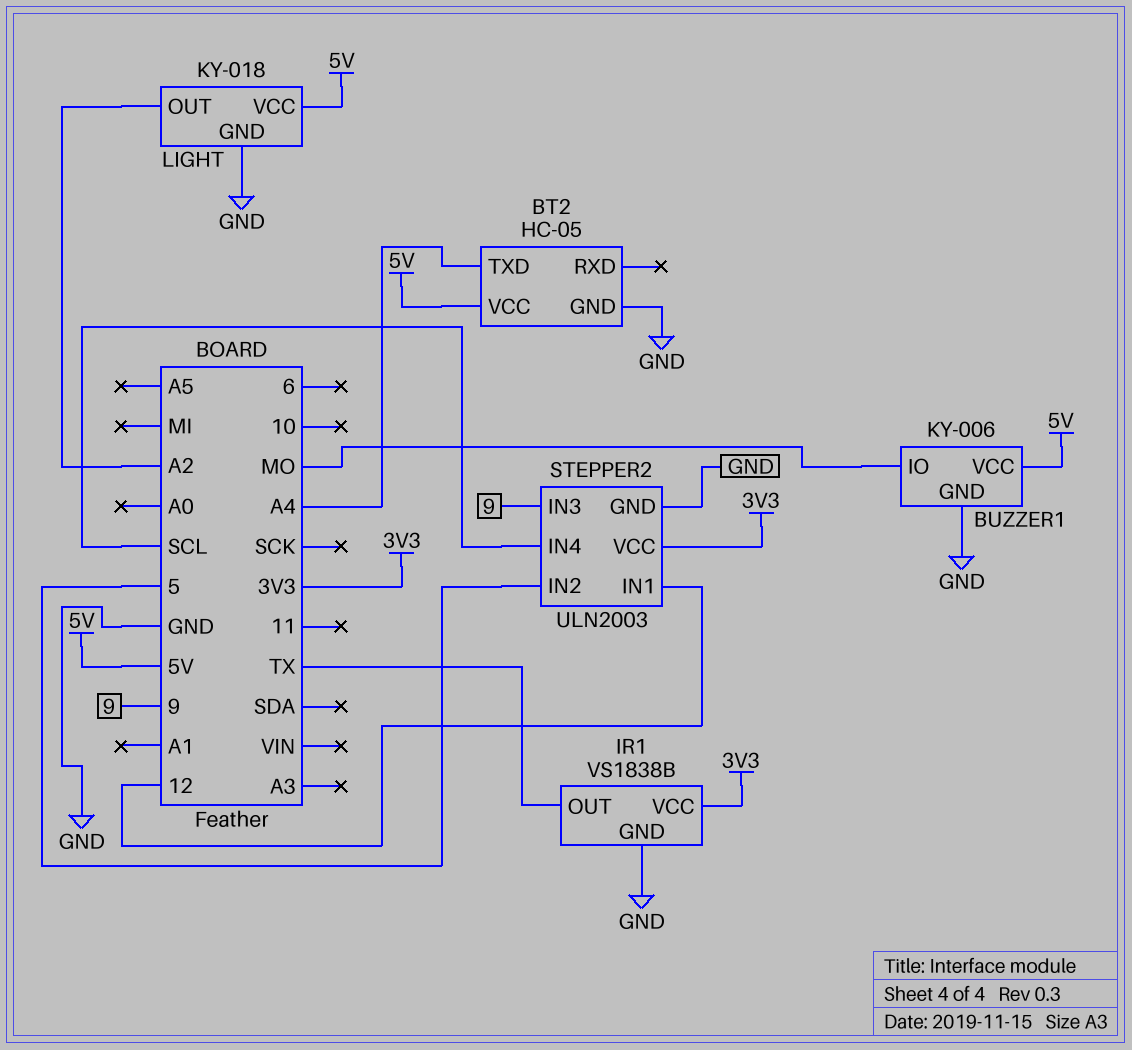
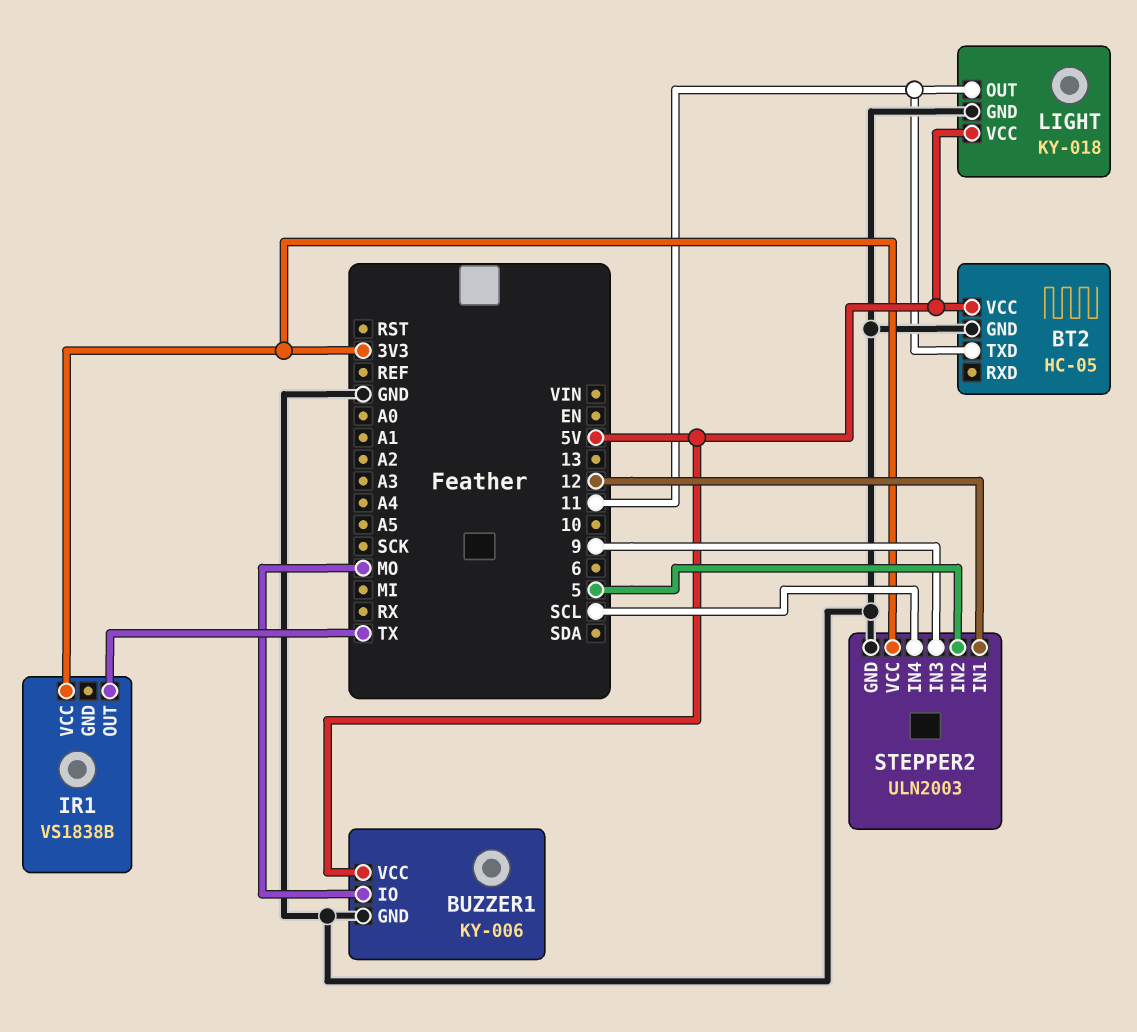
BT2 pin TXD: A4 -> 11
IR1 pin GND: GND -> none
LIGHT pin OUT: A2 -> 11

